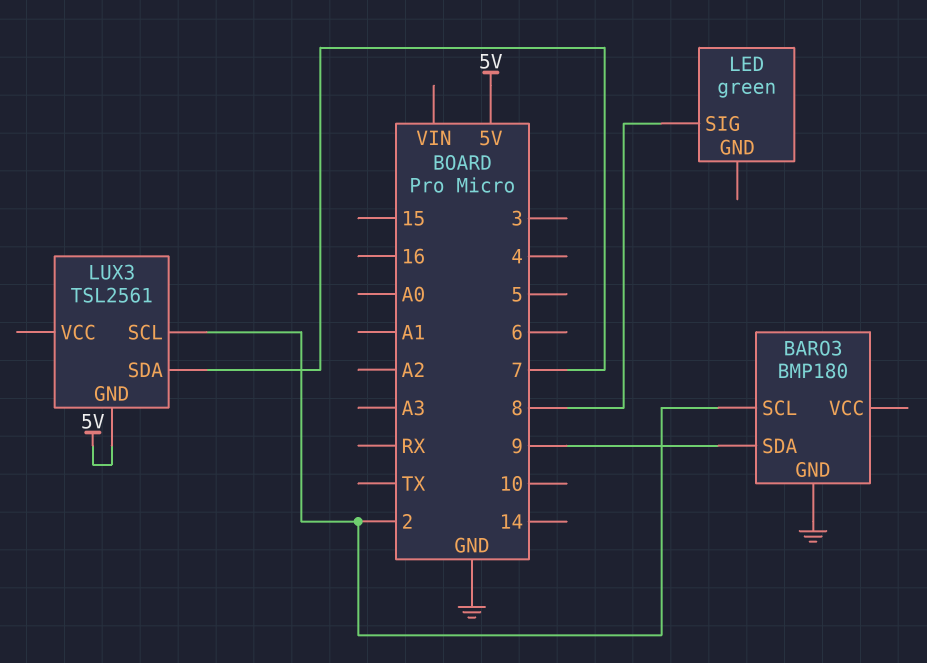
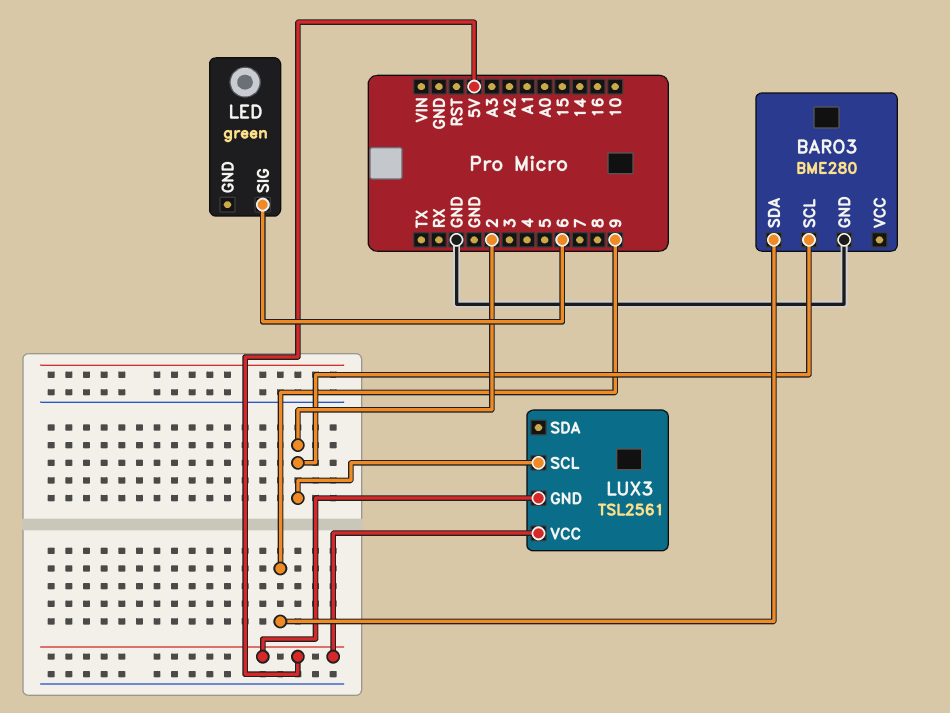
BARO3: BMP180 -> BME280
LED pin SIG: 8 -> 6
LUX3 pin SDA: 7 -> none
LUX3 pin VCC: none -> 5V

